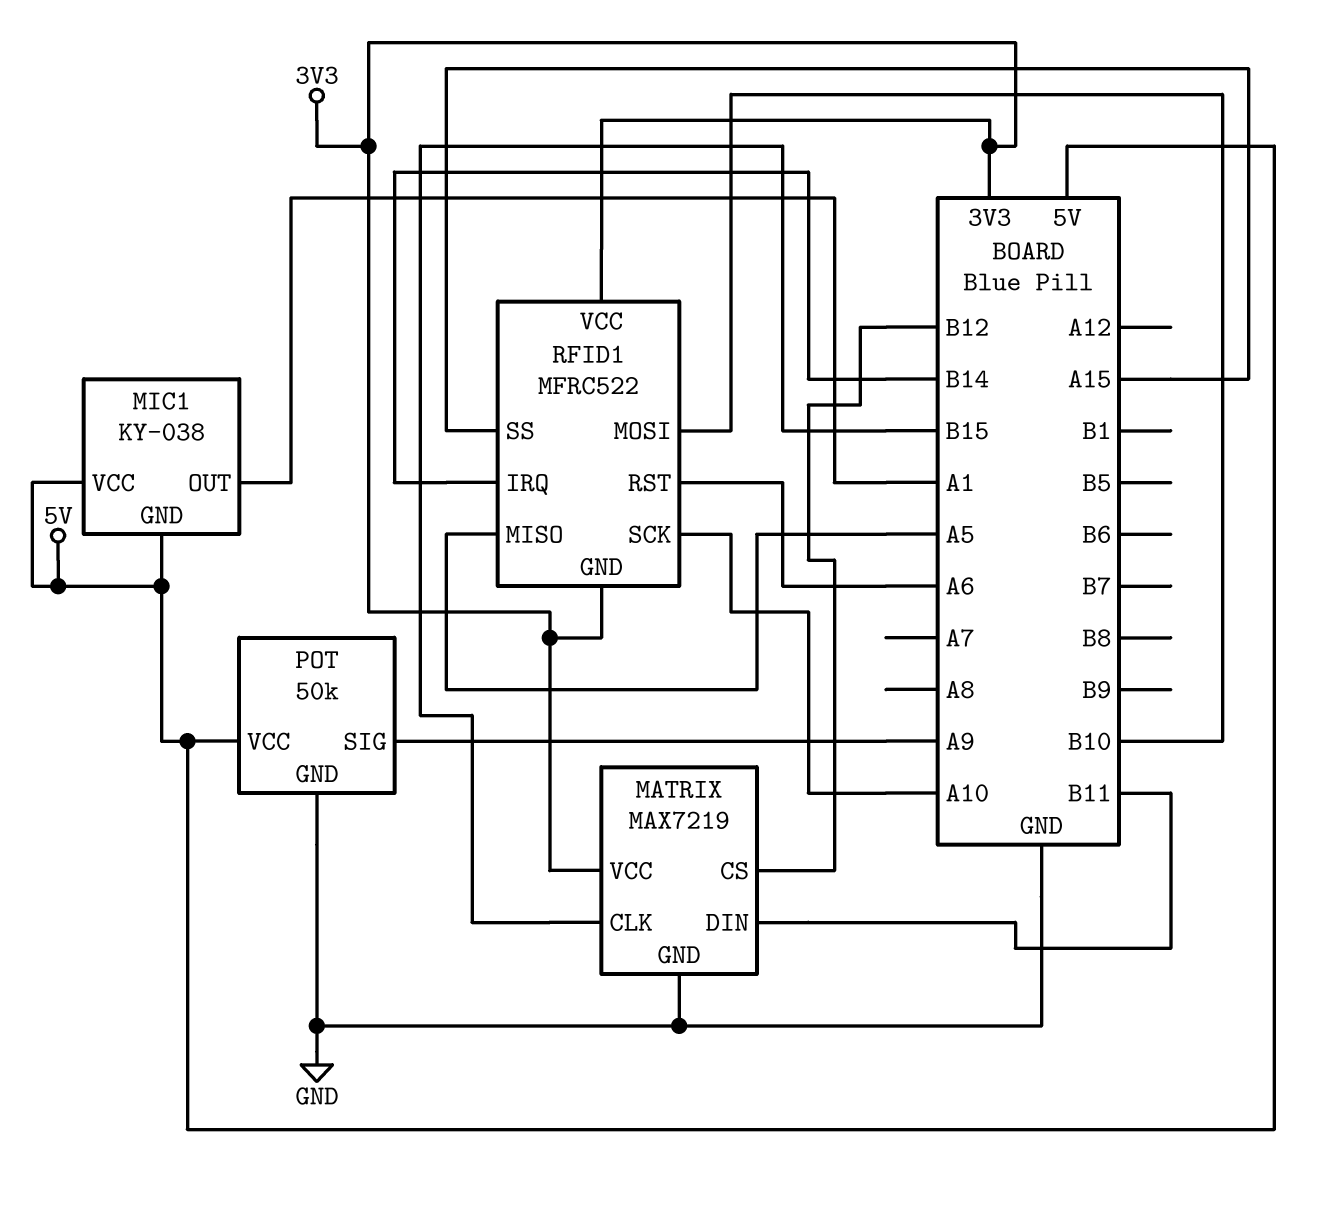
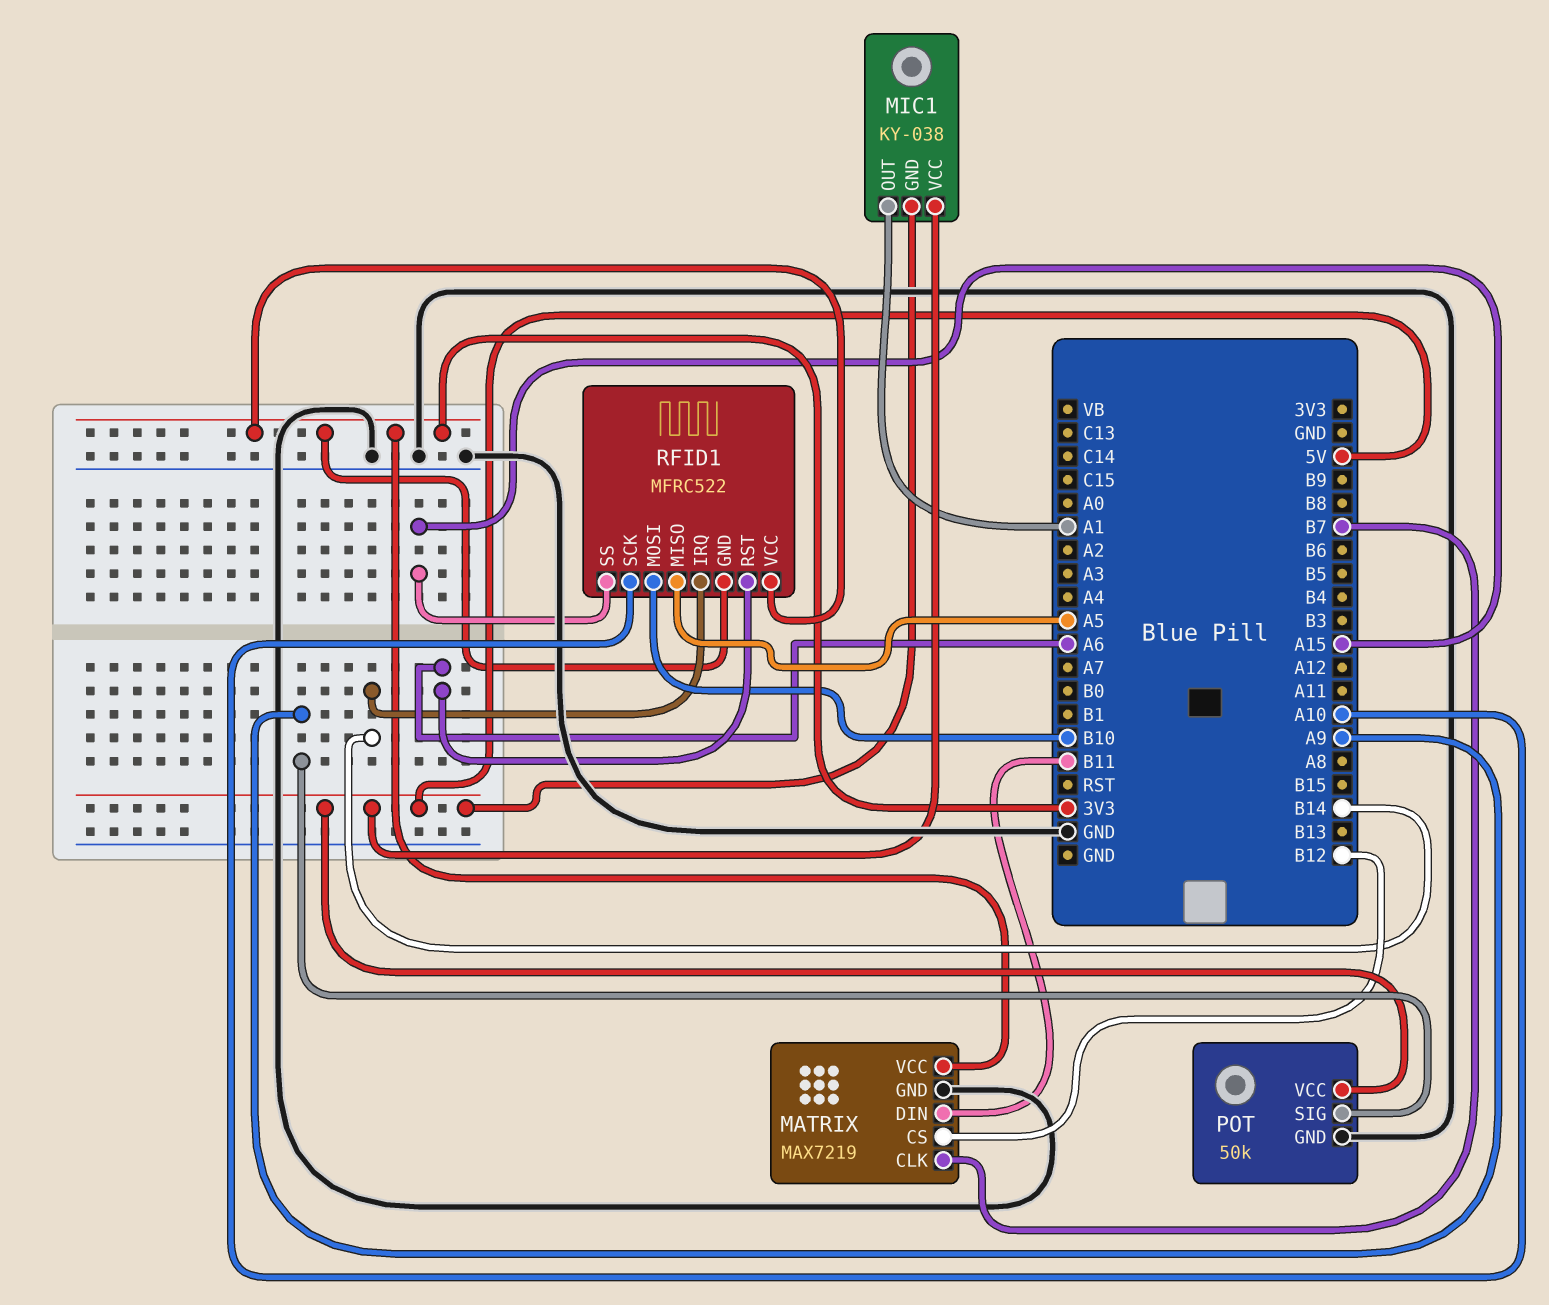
MATRIX pin CLK: B15 -> B7

